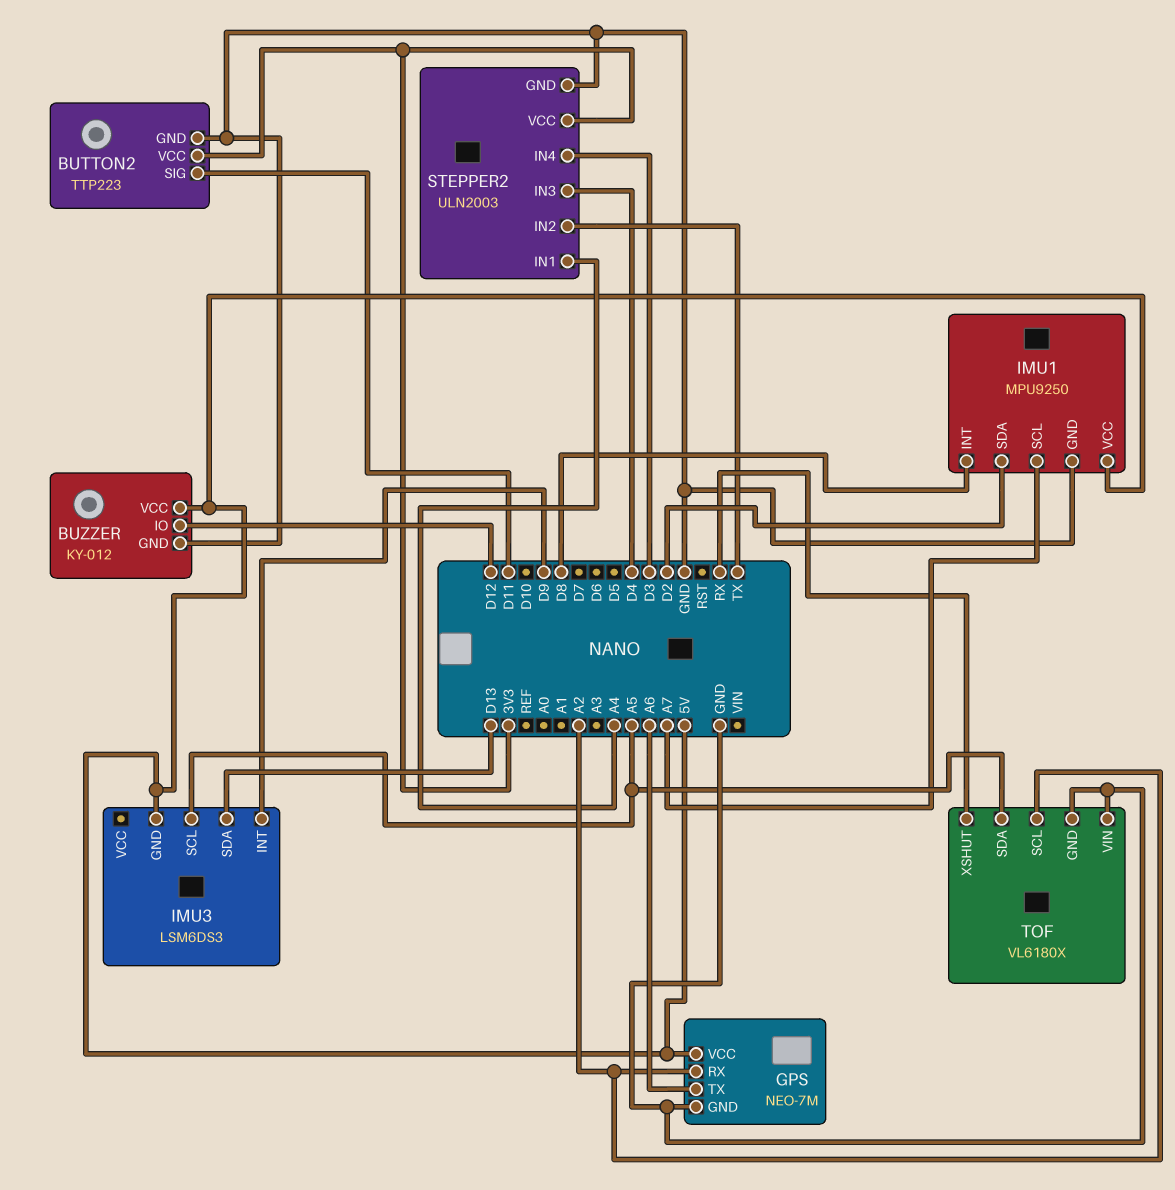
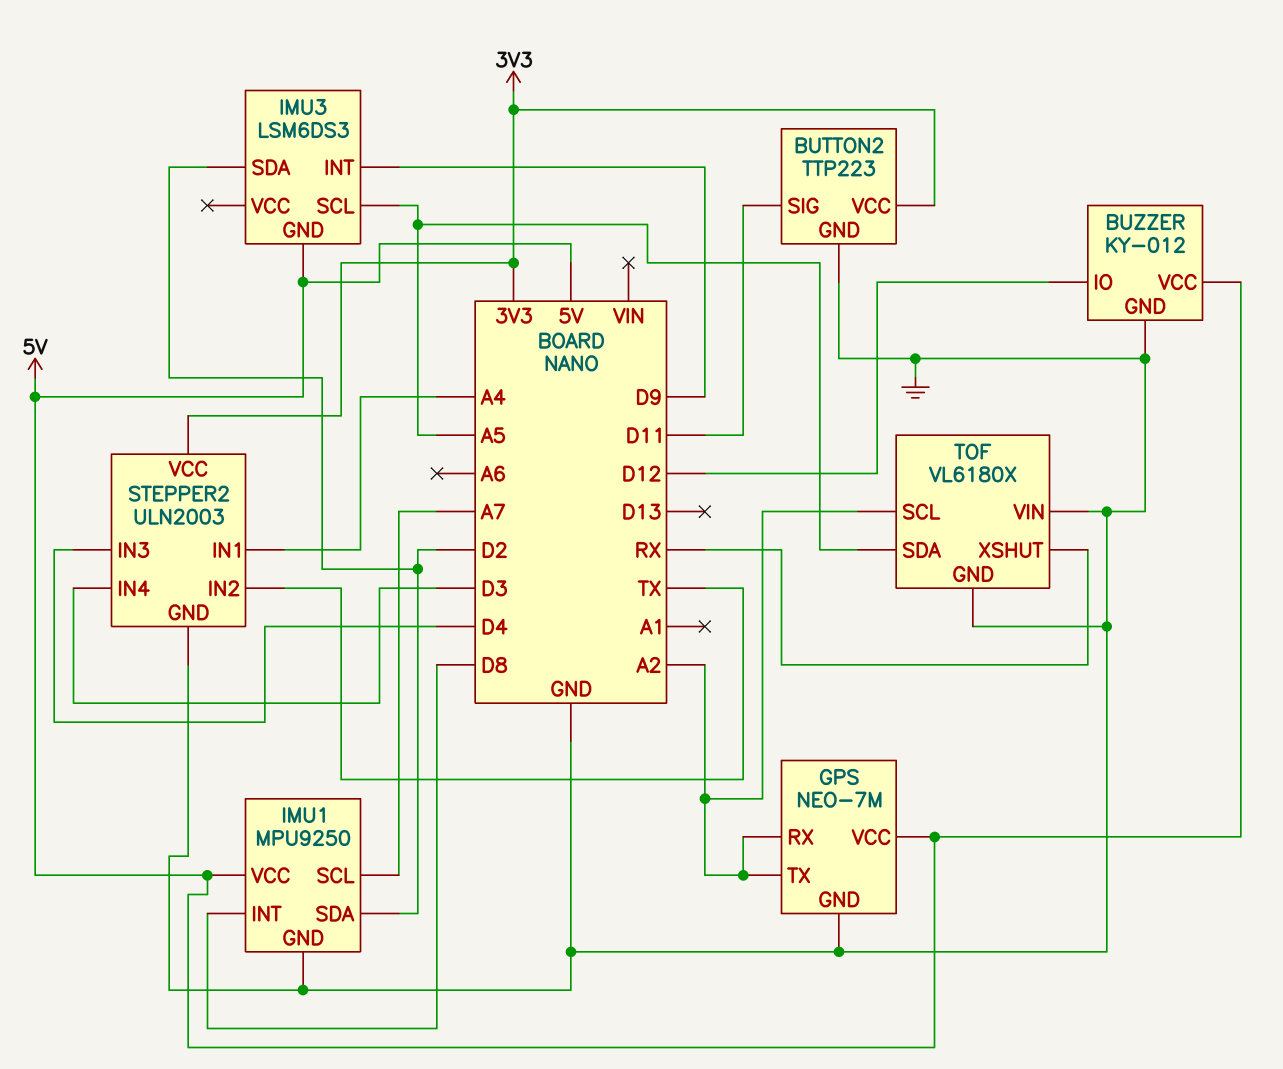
GPS pin TX: A6 -> A2
IMU3 pin SDA: D13 -> D2

